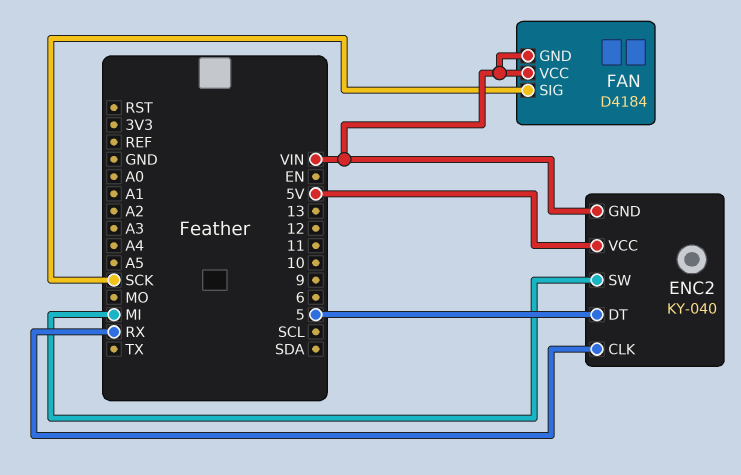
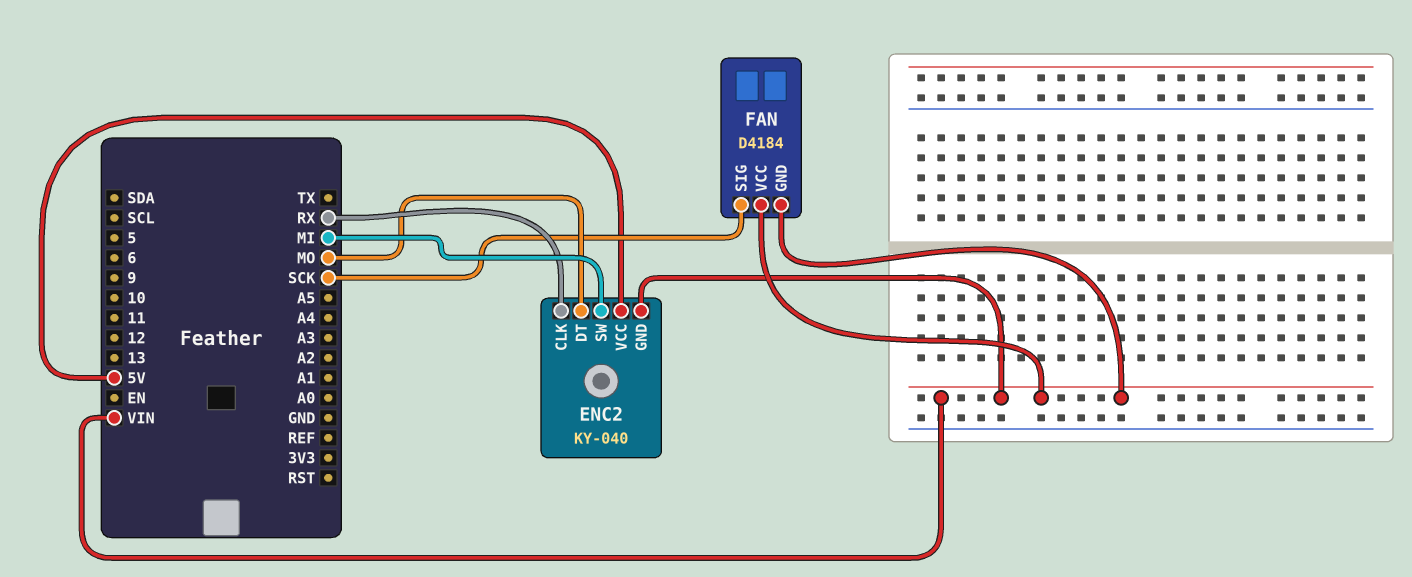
ENC2 pin DT: 5 -> MO

